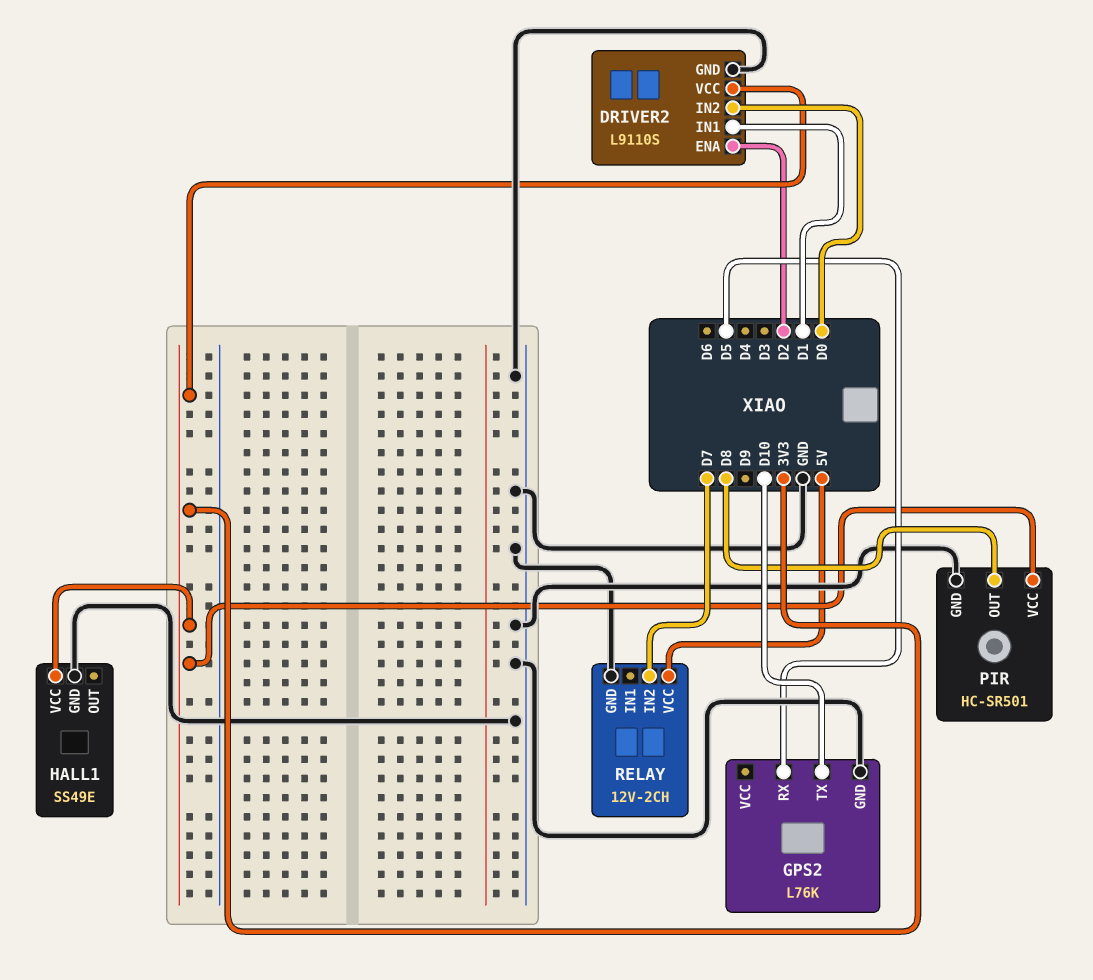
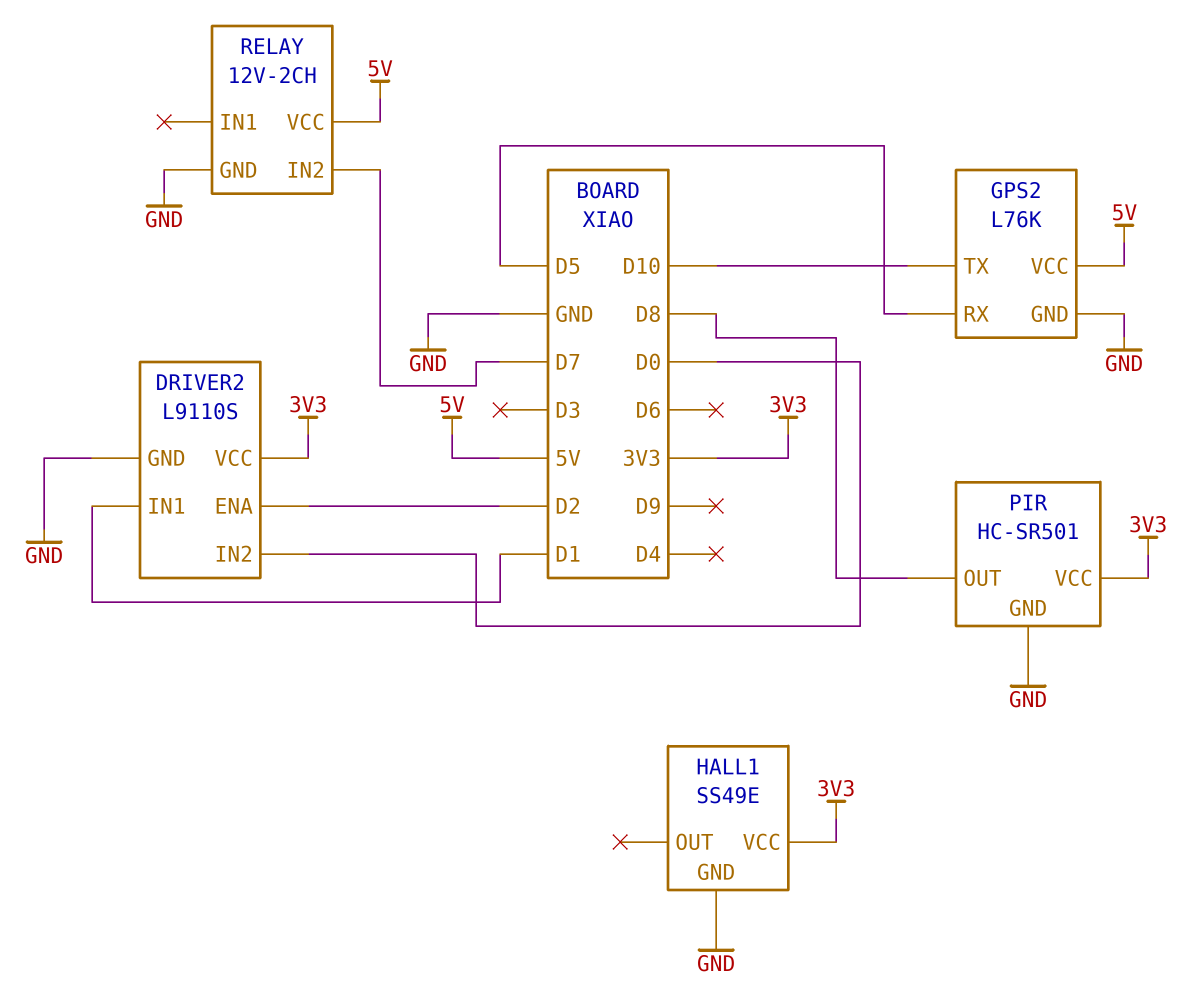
GPS2 pin VCC: none -> 5V

